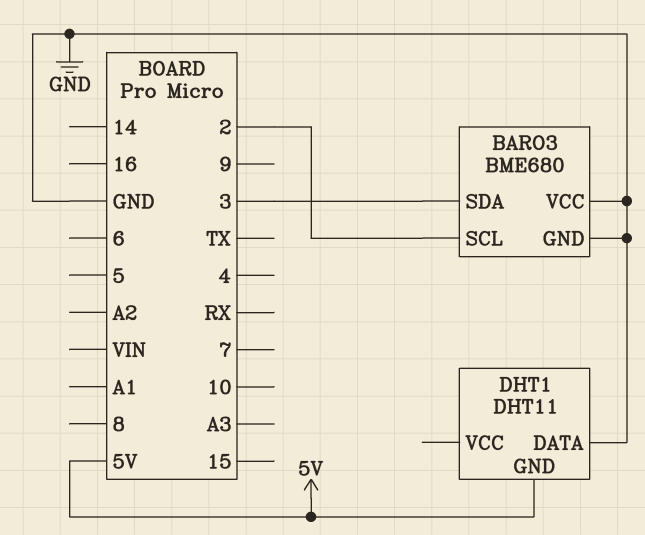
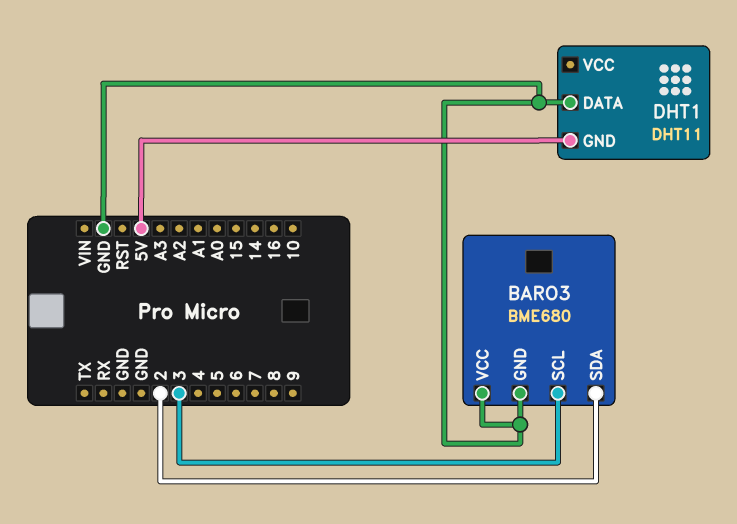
BARO3 pin SCL: 2 -> 3
BARO3 pin SDA: 3 -> 2

